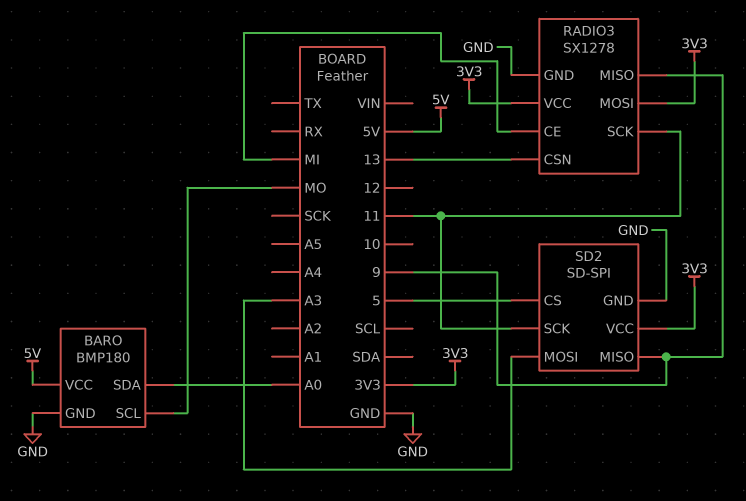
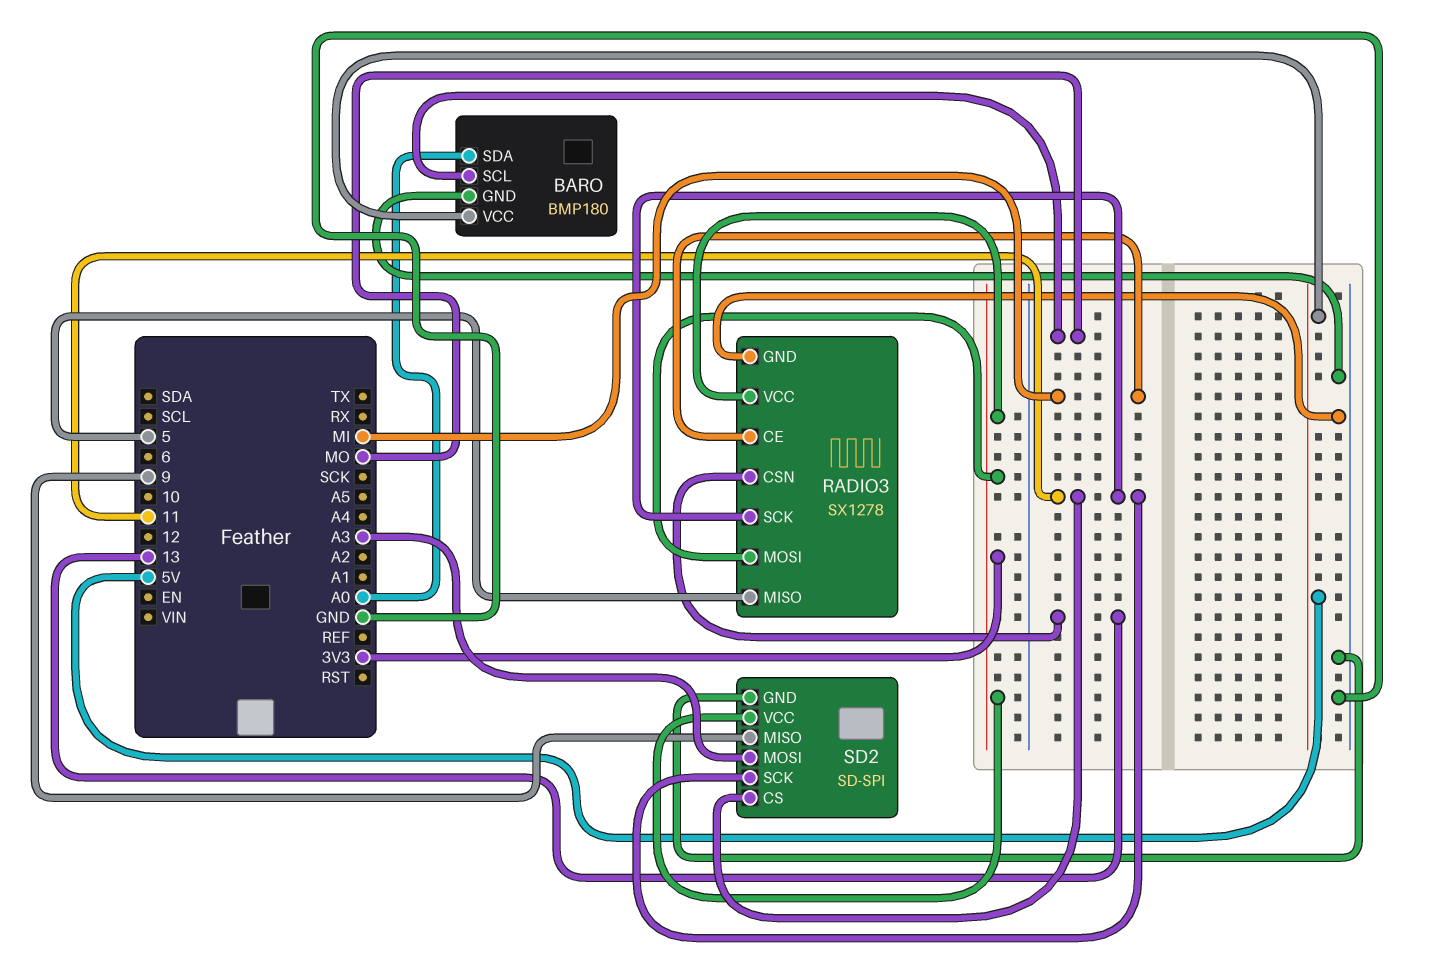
RADIO3 pin MISO: 9 -> 5
SD2 pin CS: 5 -> 11

